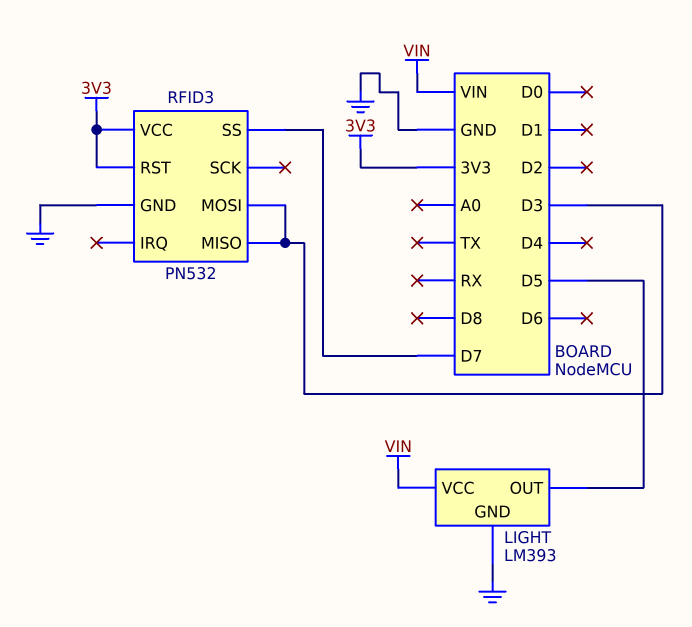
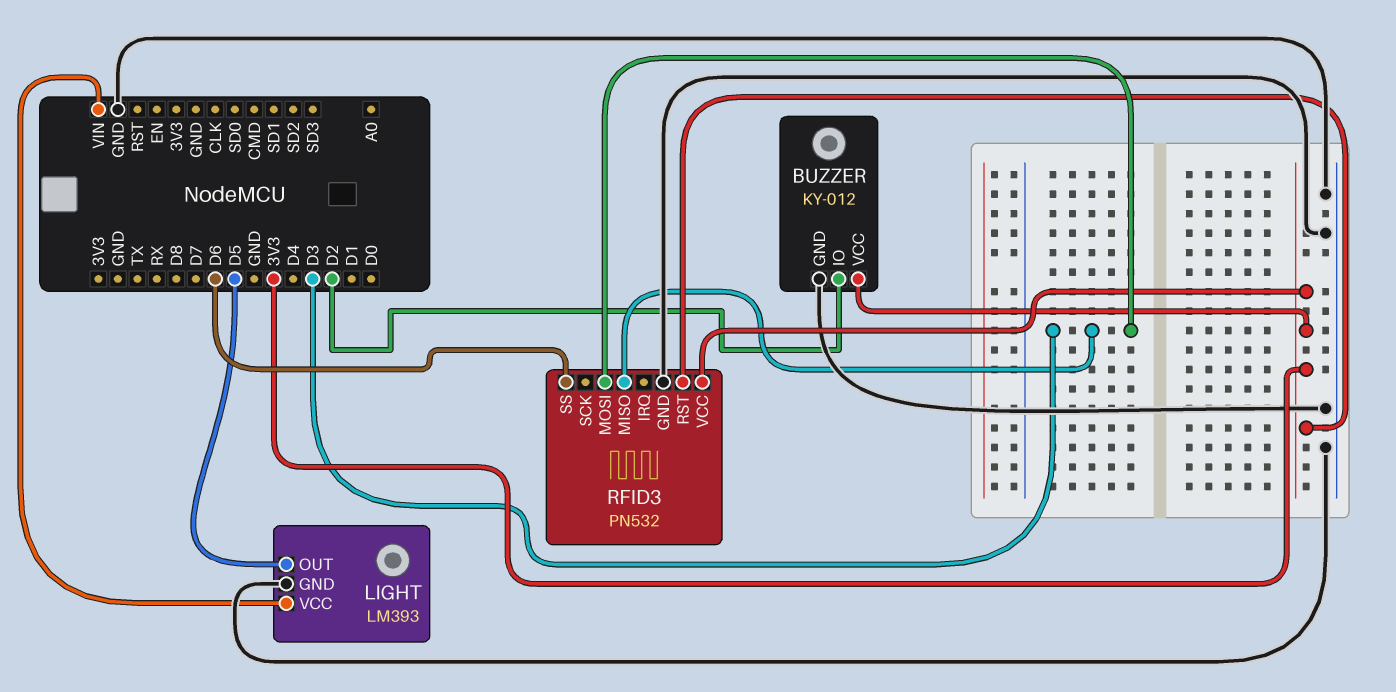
BUZZER: none -> KY-012
BUZZER pin GND: none -> GND
BUZZER pin IO: none -> D2
BUZZER pin VCC: none -> 3V3
RFID3 pin SS: D7 -> D6

